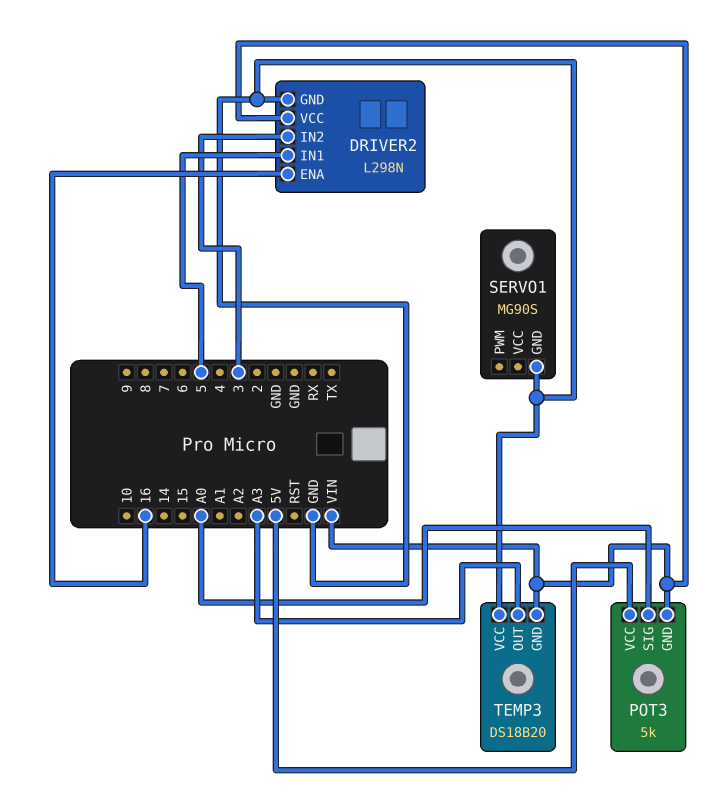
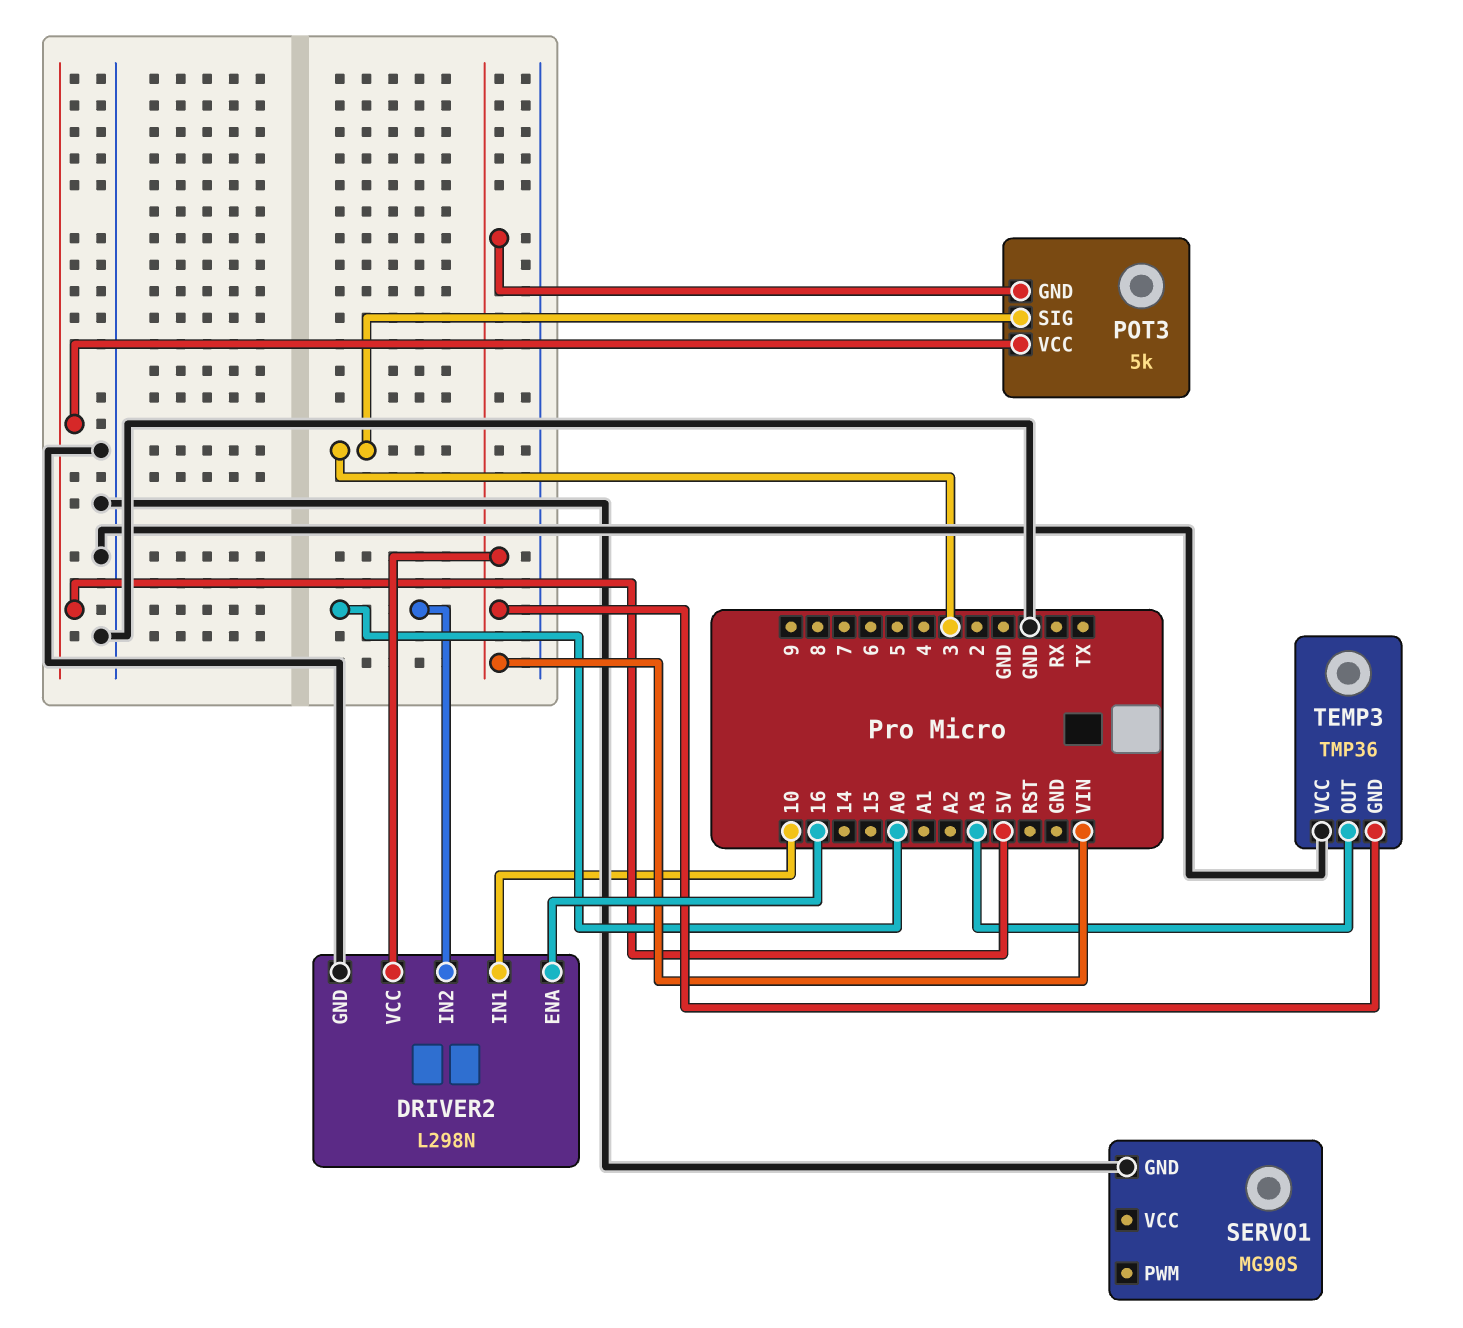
DRIVER2 pin IN1: 5 -> 10
DRIVER2 pin IN2: 3 -> A0
POT3 pin SIG: A0 -> 3
TEMP3: DS18B20 -> TMP36

